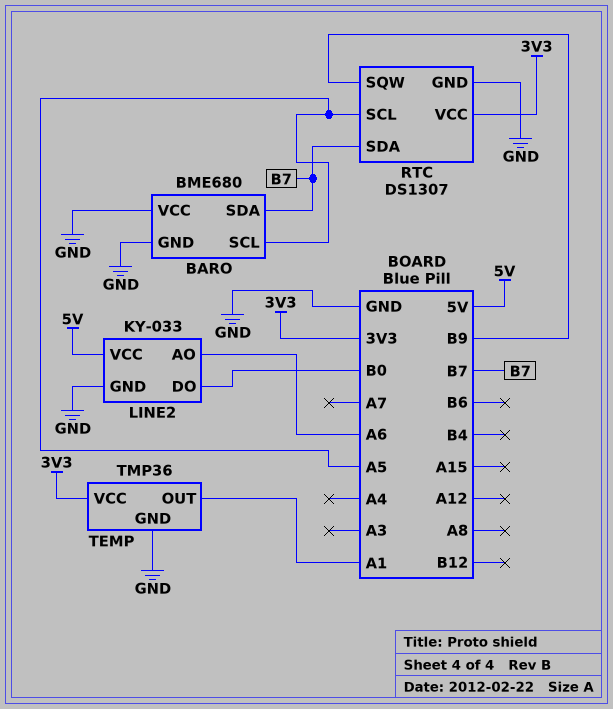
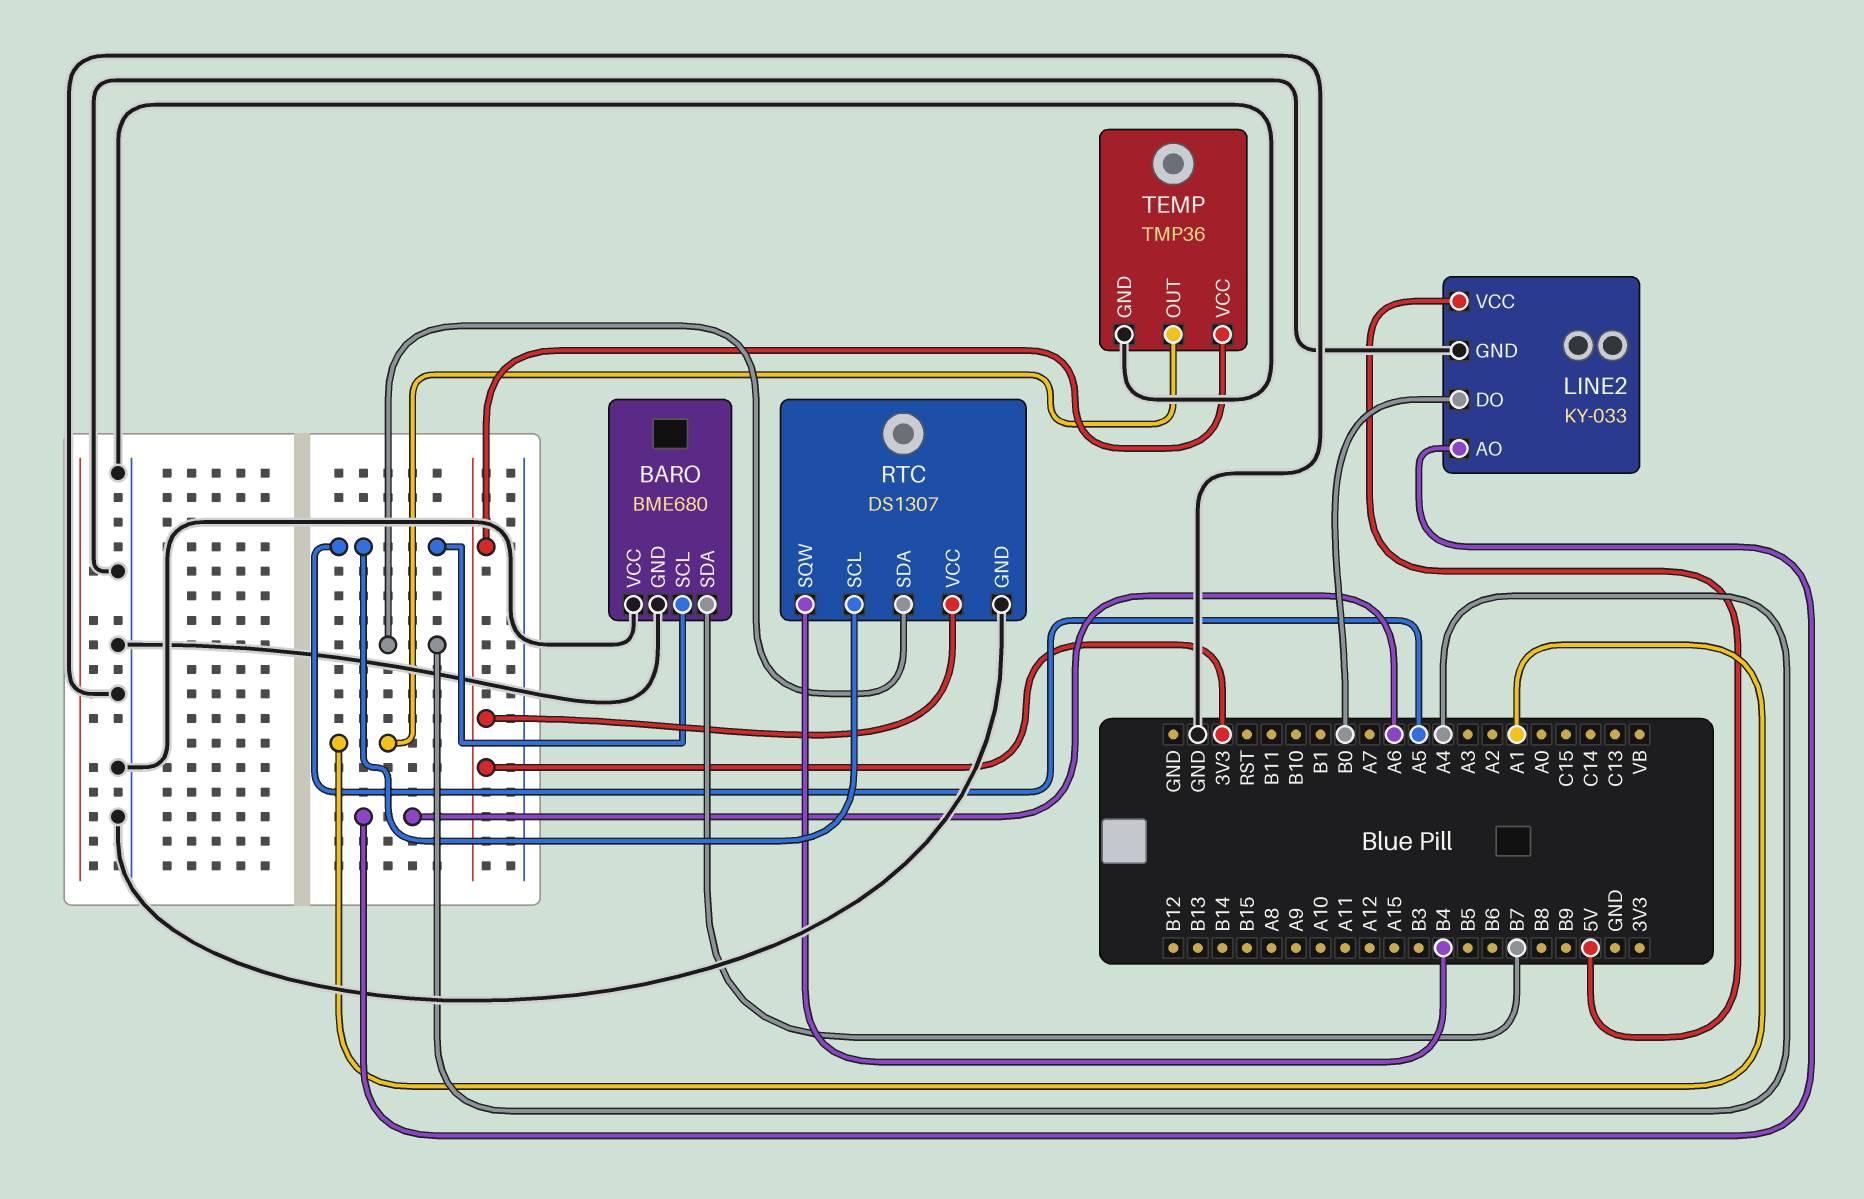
RTC pin SDA: B7 -> A4
RTC pin SQW: B9 -> B4

